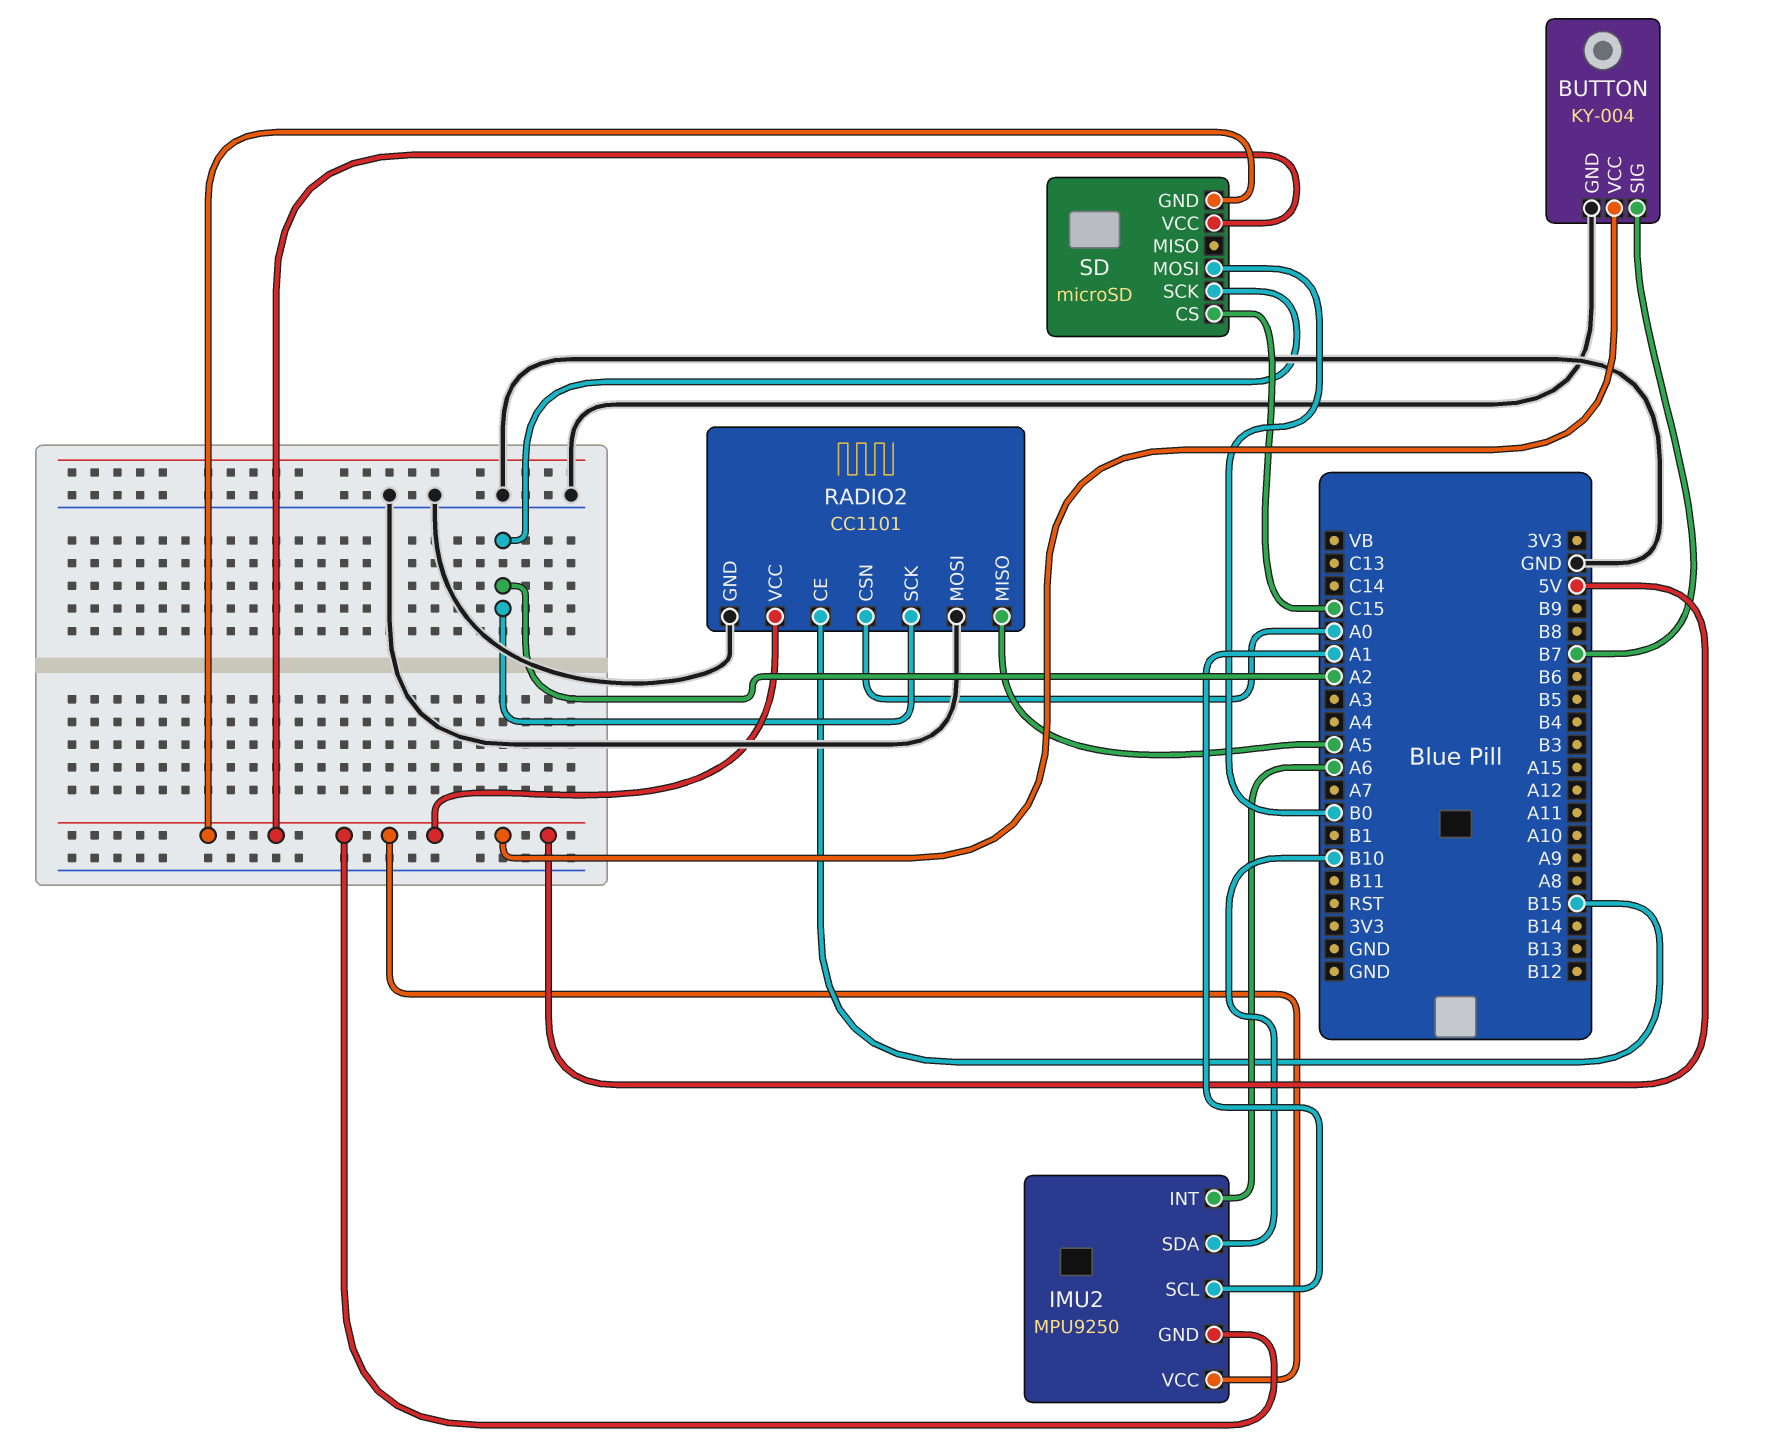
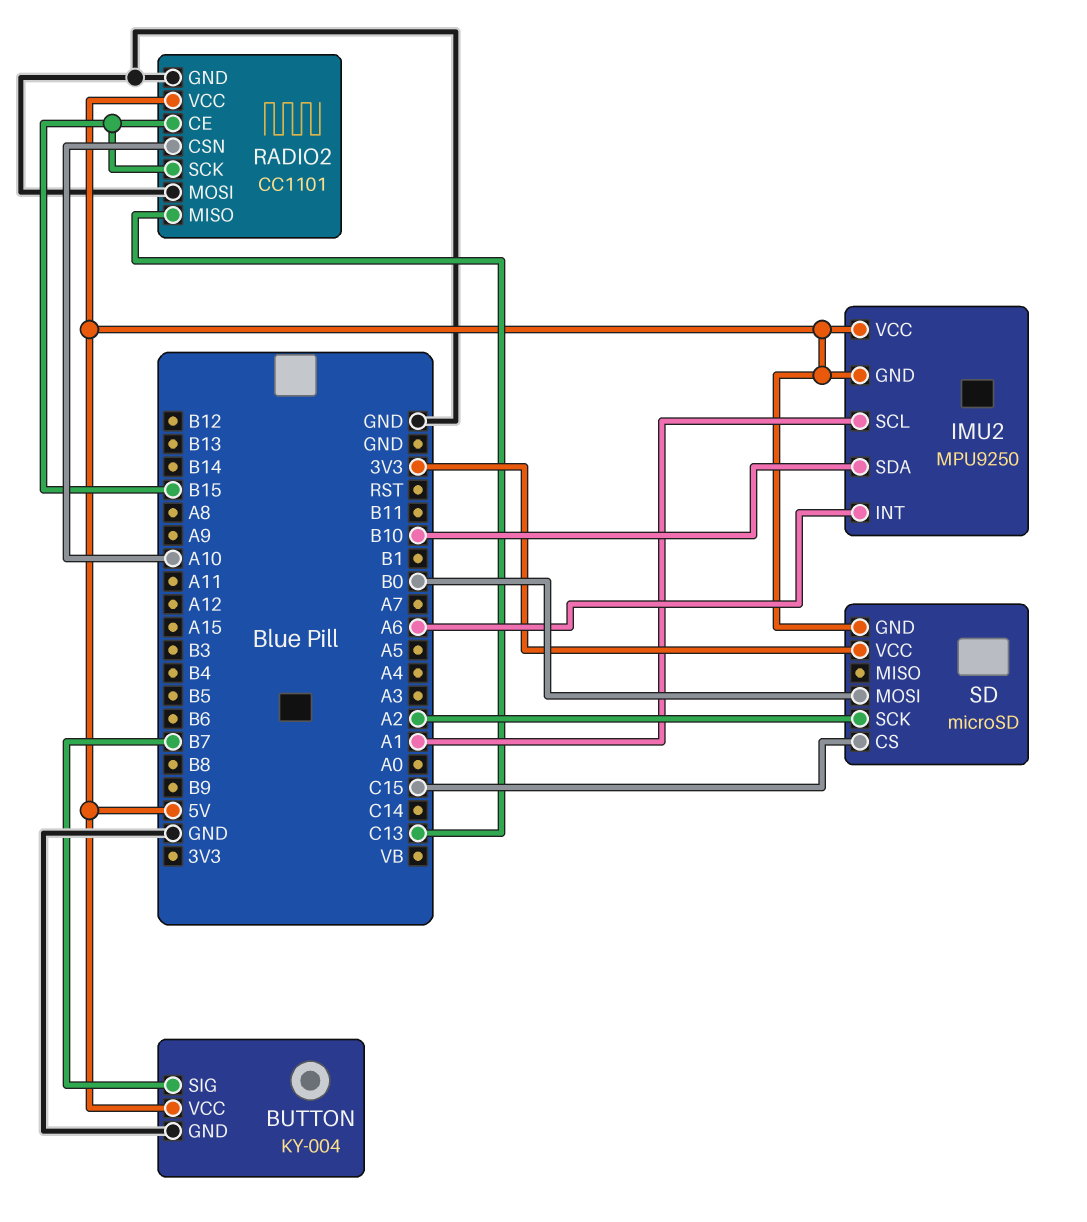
RADIO2 pin CSN: A0 -> A10
RADIO2 pin MISO: A5 -> C13
RADIO2 pin SCK: A2 -> B15
SD pin VCC: 5V -> 3V3

